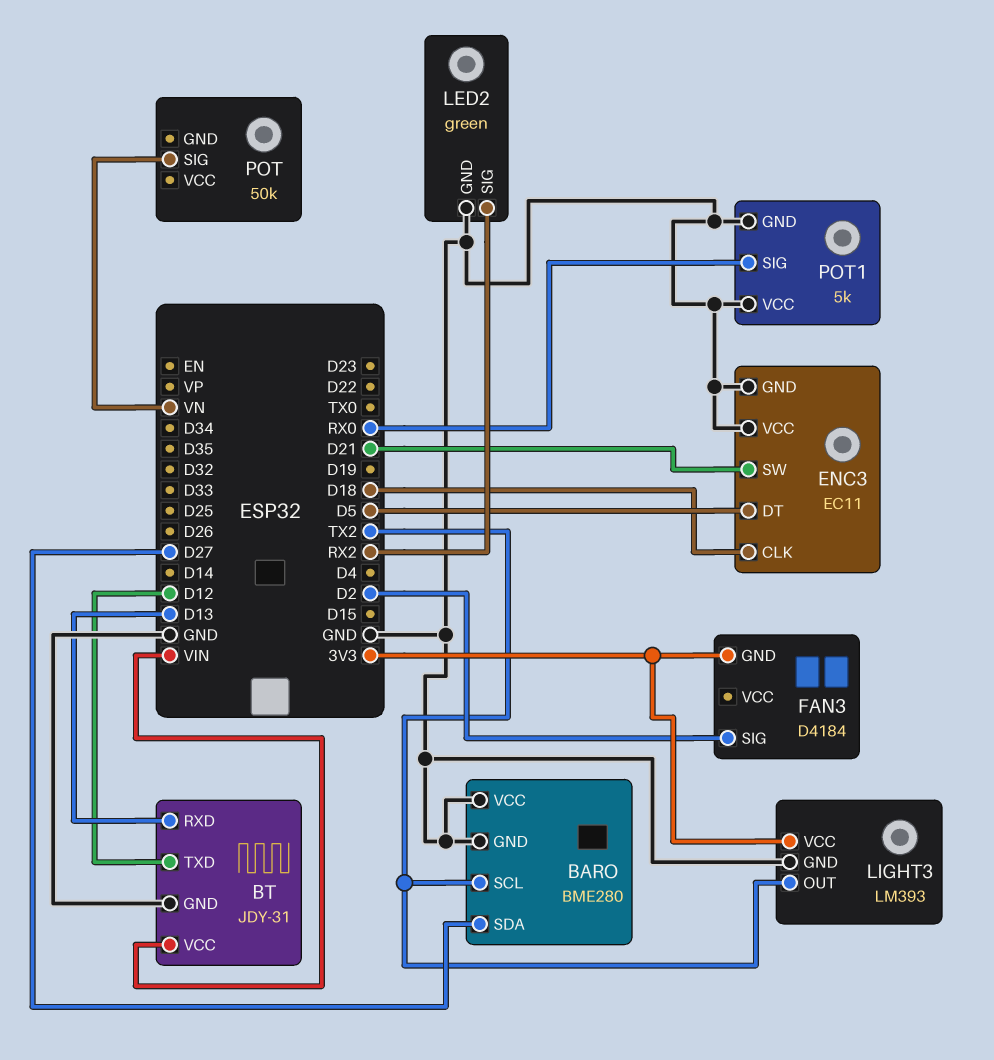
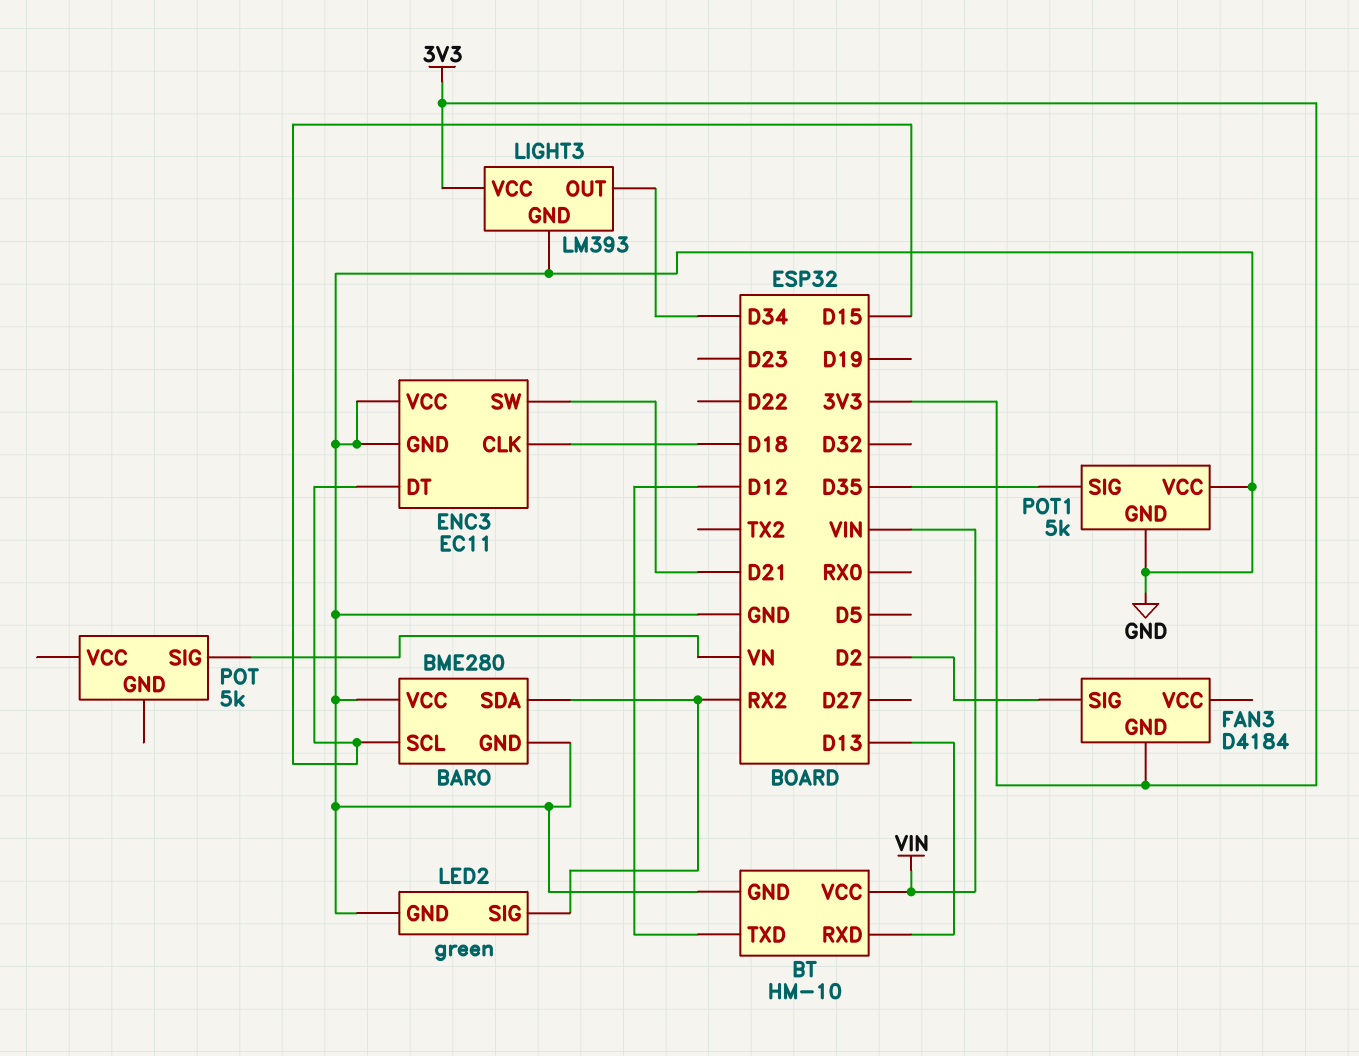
BARO pin SCL: TX2 -> D15
BARO pin SDA: D27 -> RX2
BT: JDY-31 -> HM-10
ENC3 pin DT: D5 -> D15
LIGHT3 pin OUT: TX2 -> D34
POT: 50k -> 5k
POT1 pin SIG: RX0 -> D35

